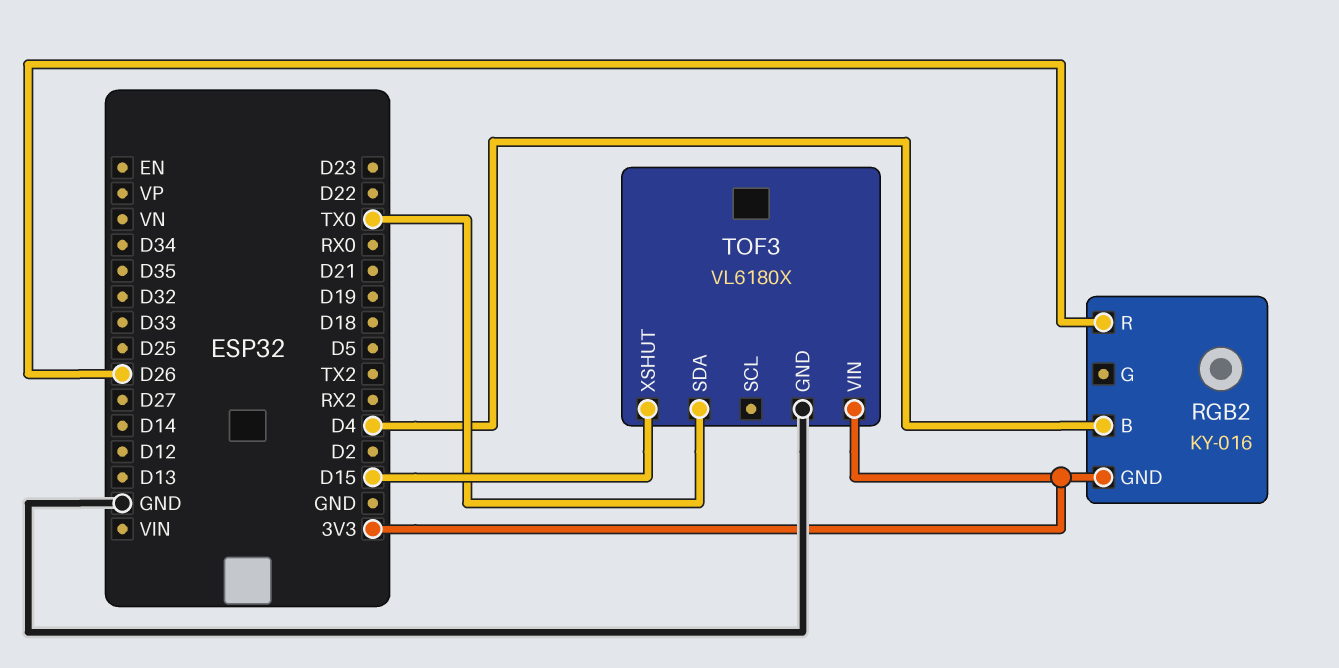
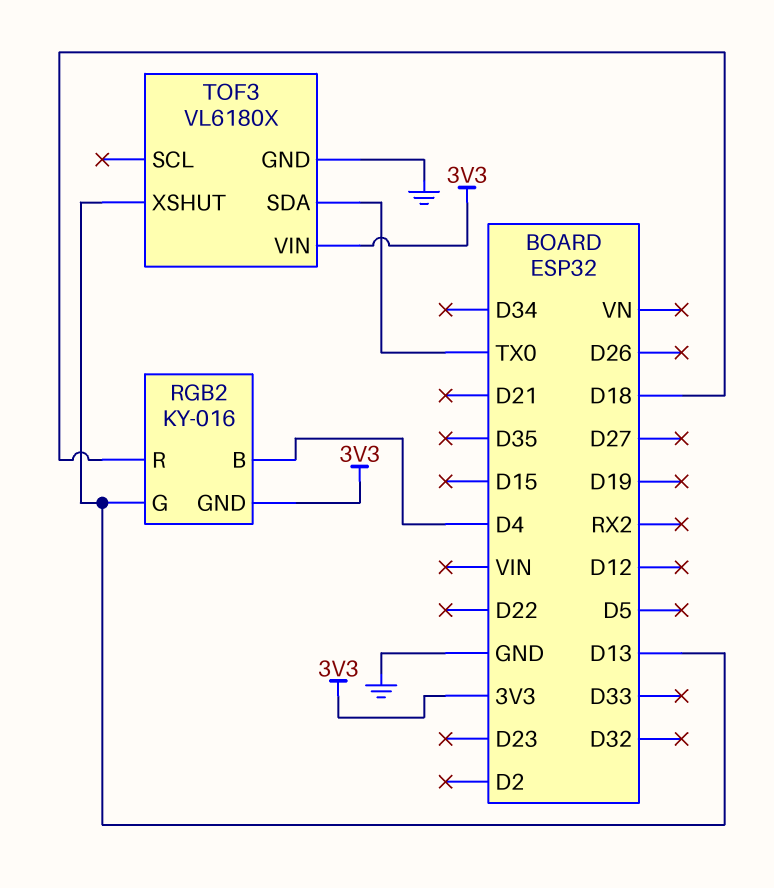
RGB2 pin G: none -> D13
RGB2 pin R: D26 -> D18
TOF3 pin XSHUT: D15 -> D13

